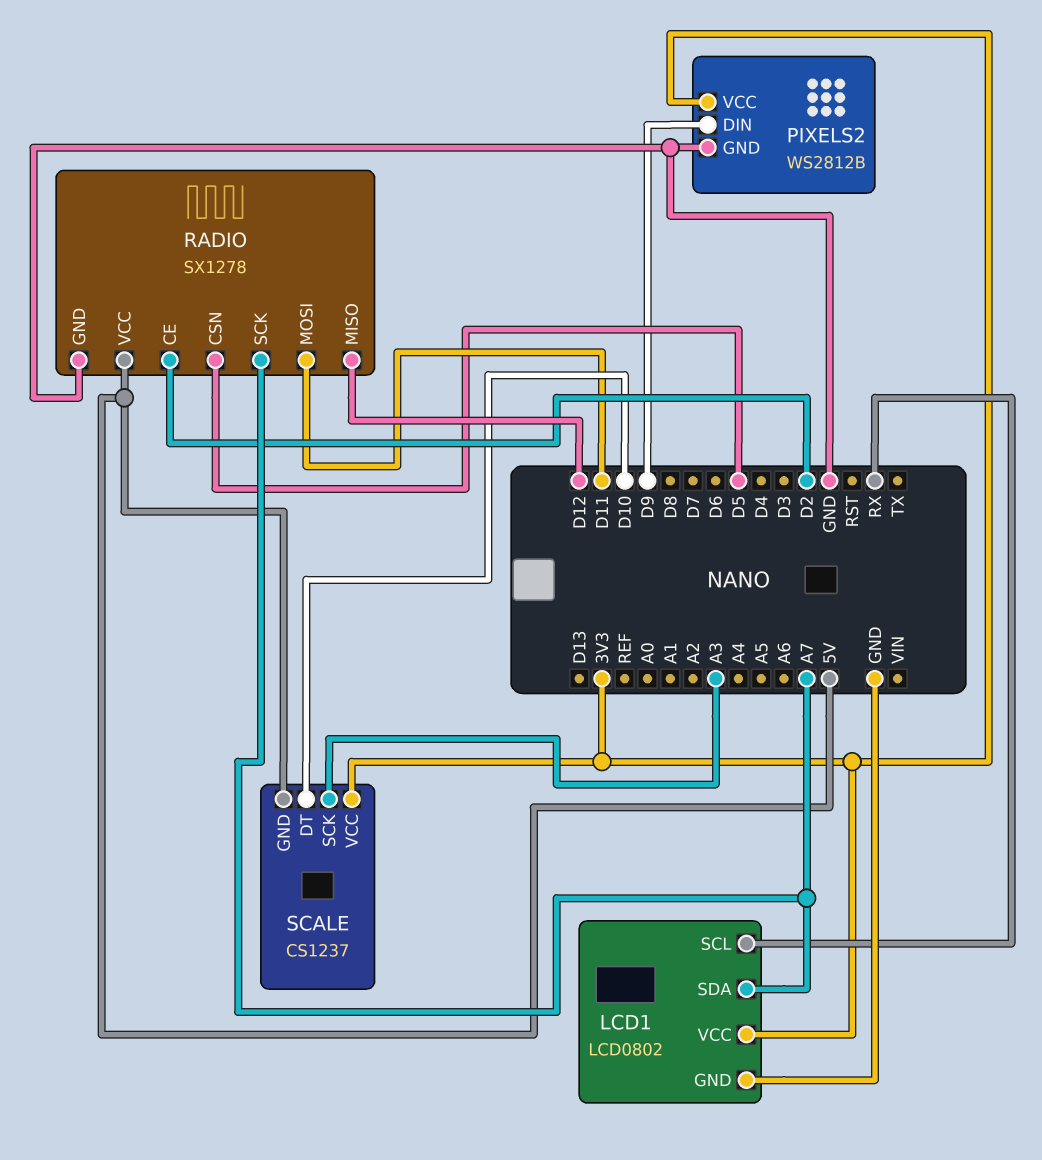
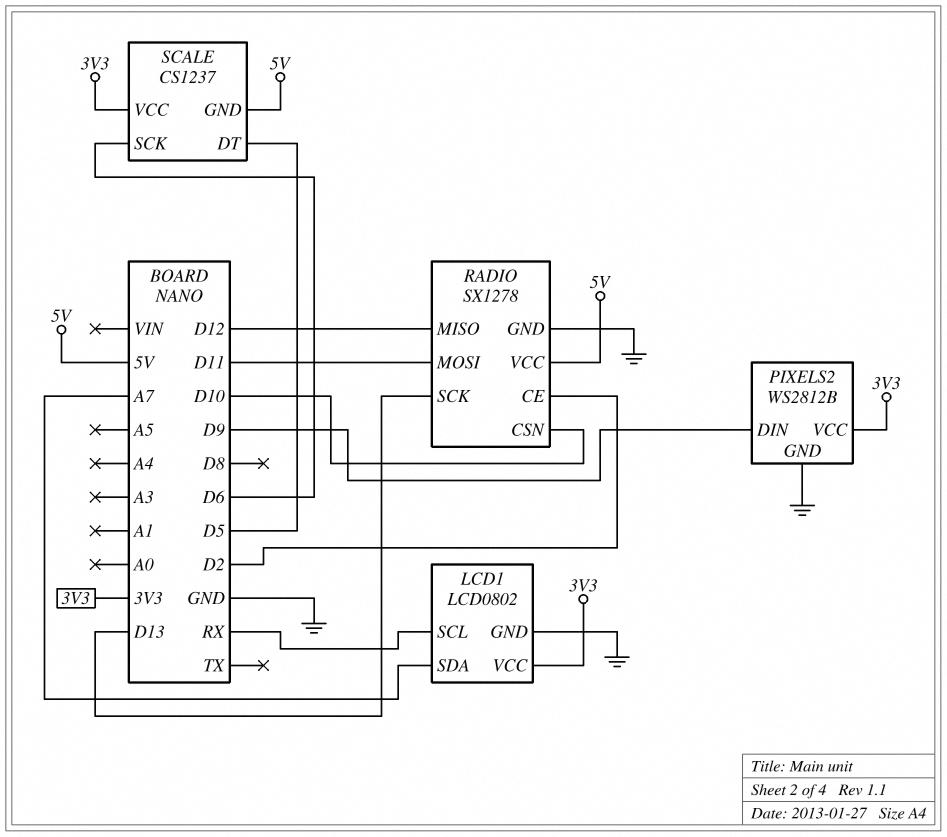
RADIO pin CSN: D5 -> D10
RADIO pin SCK: A7 -> D13
SCALE pin DT: D10 -> D5
SCALE pin SCK: A3 -> D6

